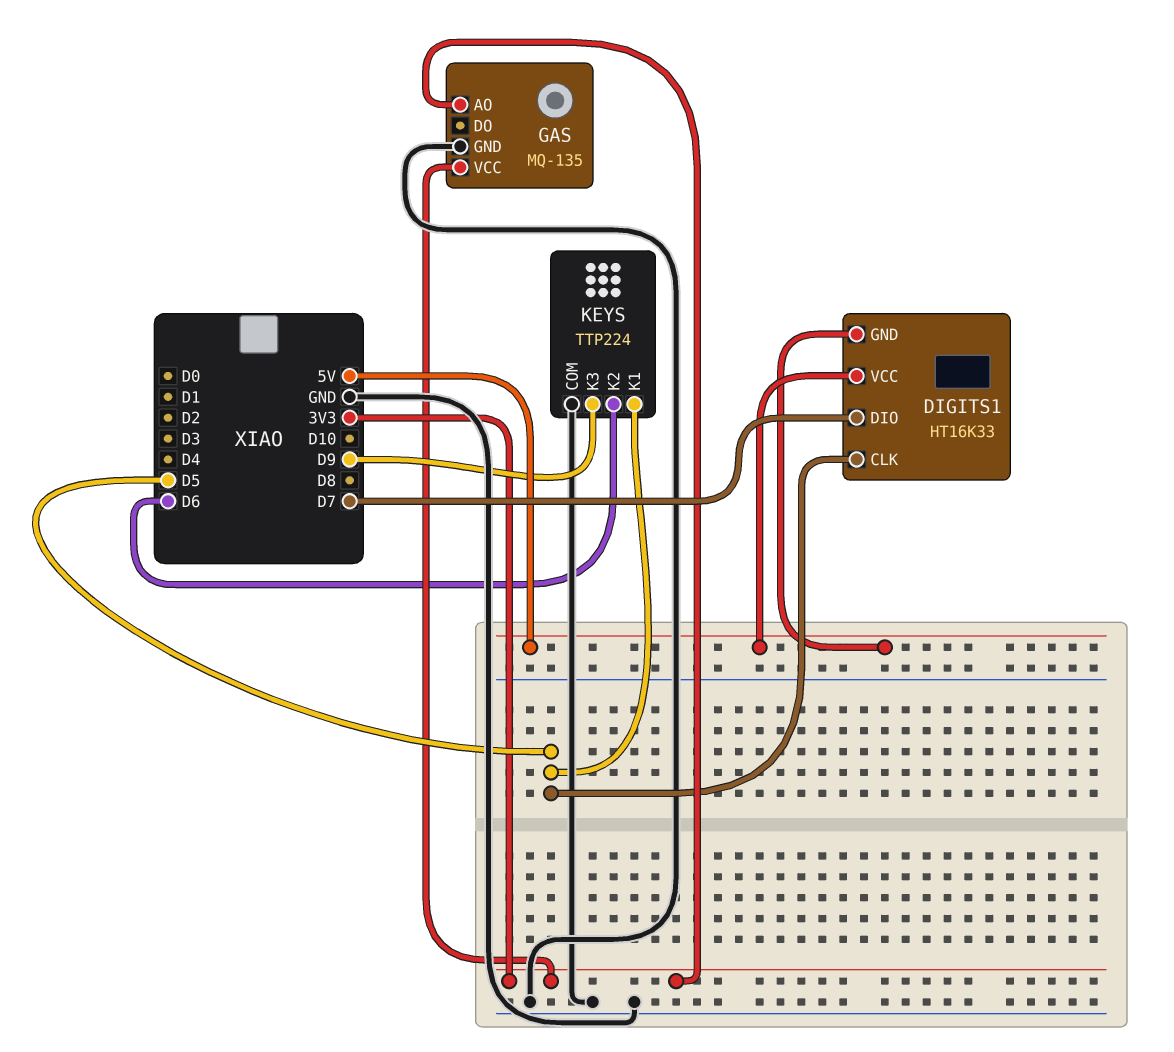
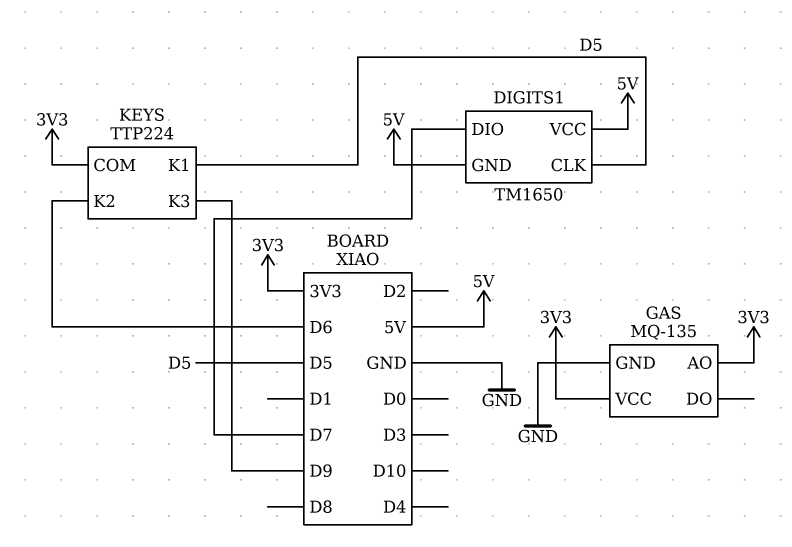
DIGITS1: HT16K33 -> TM1650
KEYS pin COM: GND -> 3V3

